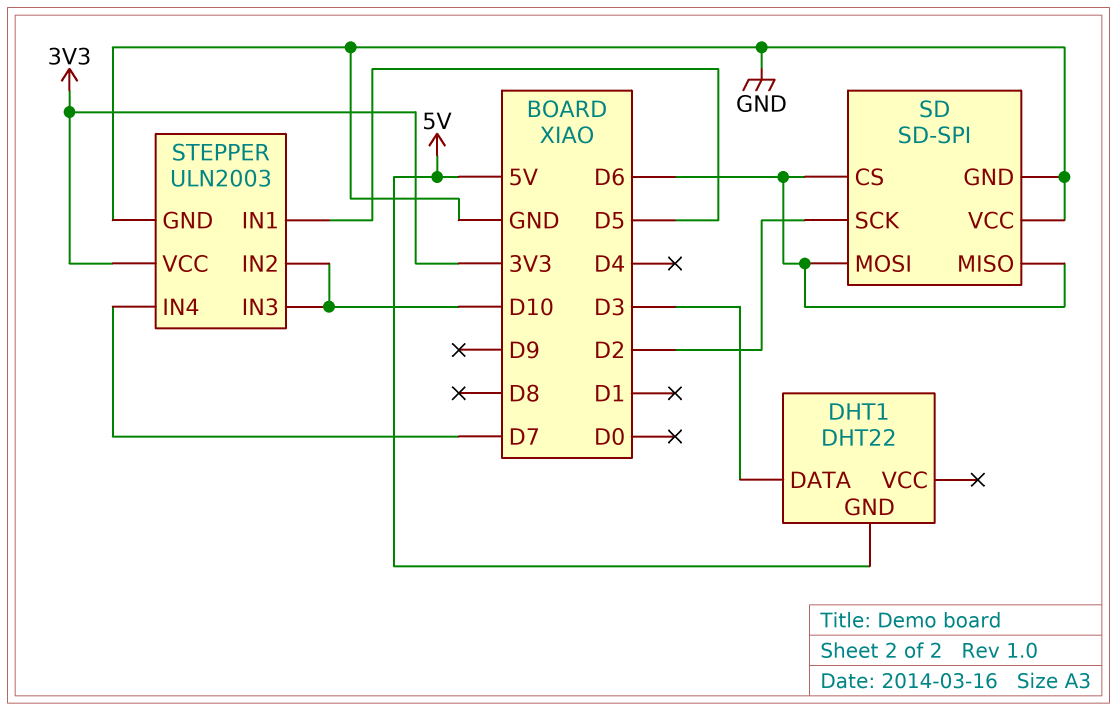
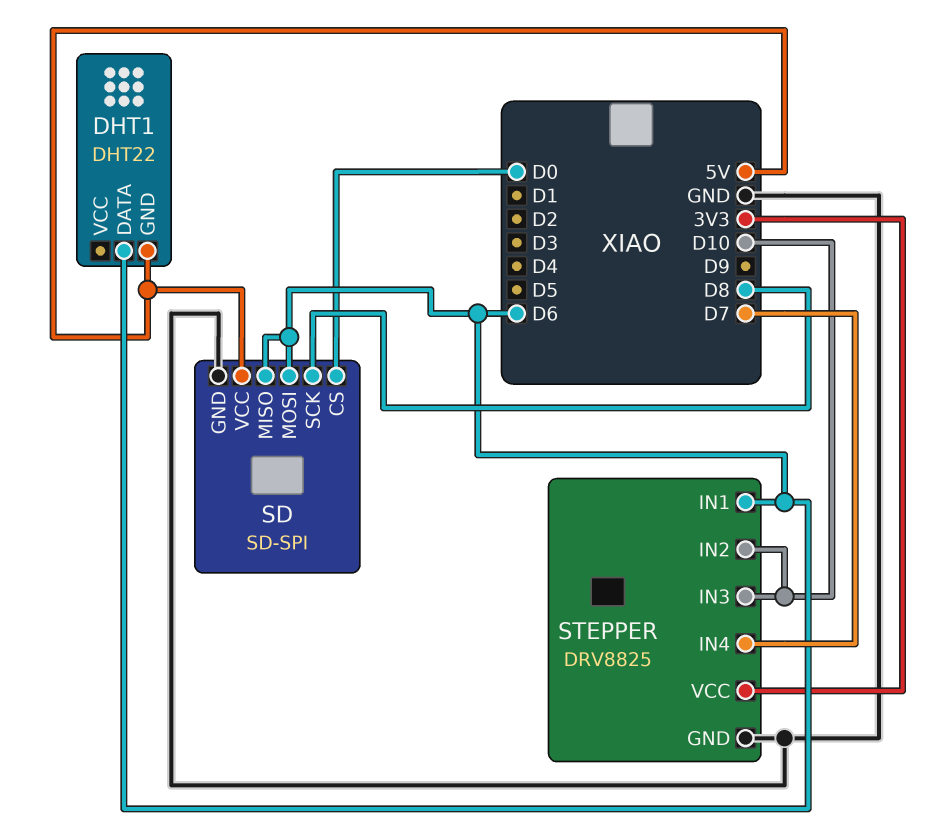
DHT1 pin DATA: D3 -> D6
SD pin CS: D6 -> D0
SD pin SCK: D2 -> D8
SD pin VCC: GND -> 5V
STEPPER: ULN2003 -> DRV8825
STEPPER pin IN1: D5 -> D6

